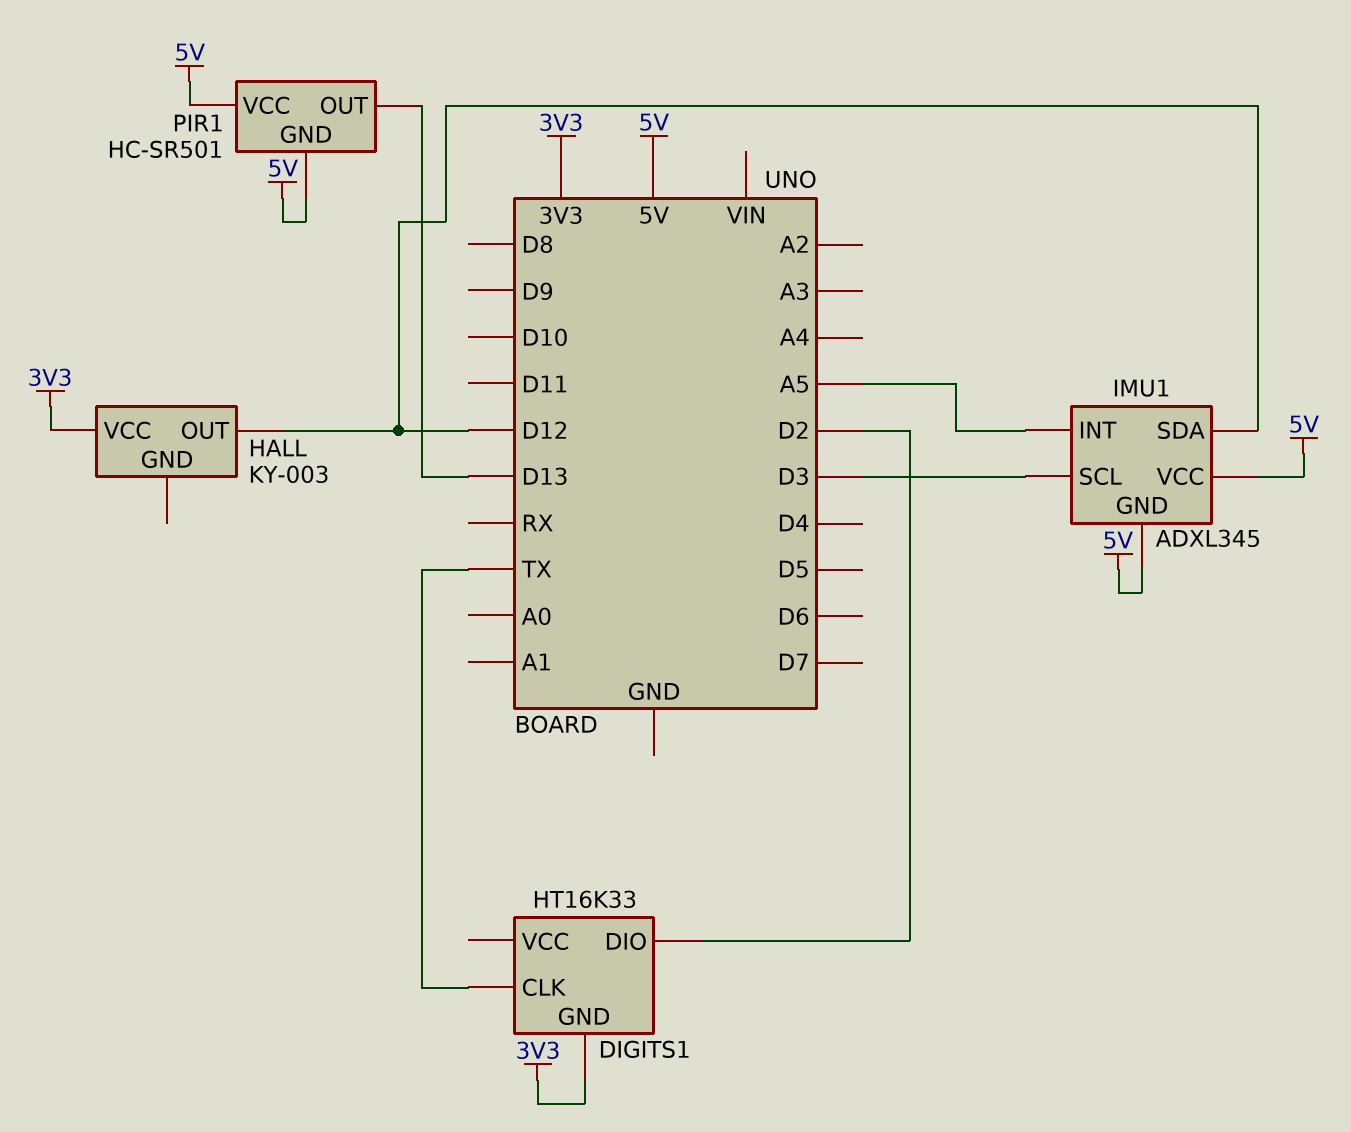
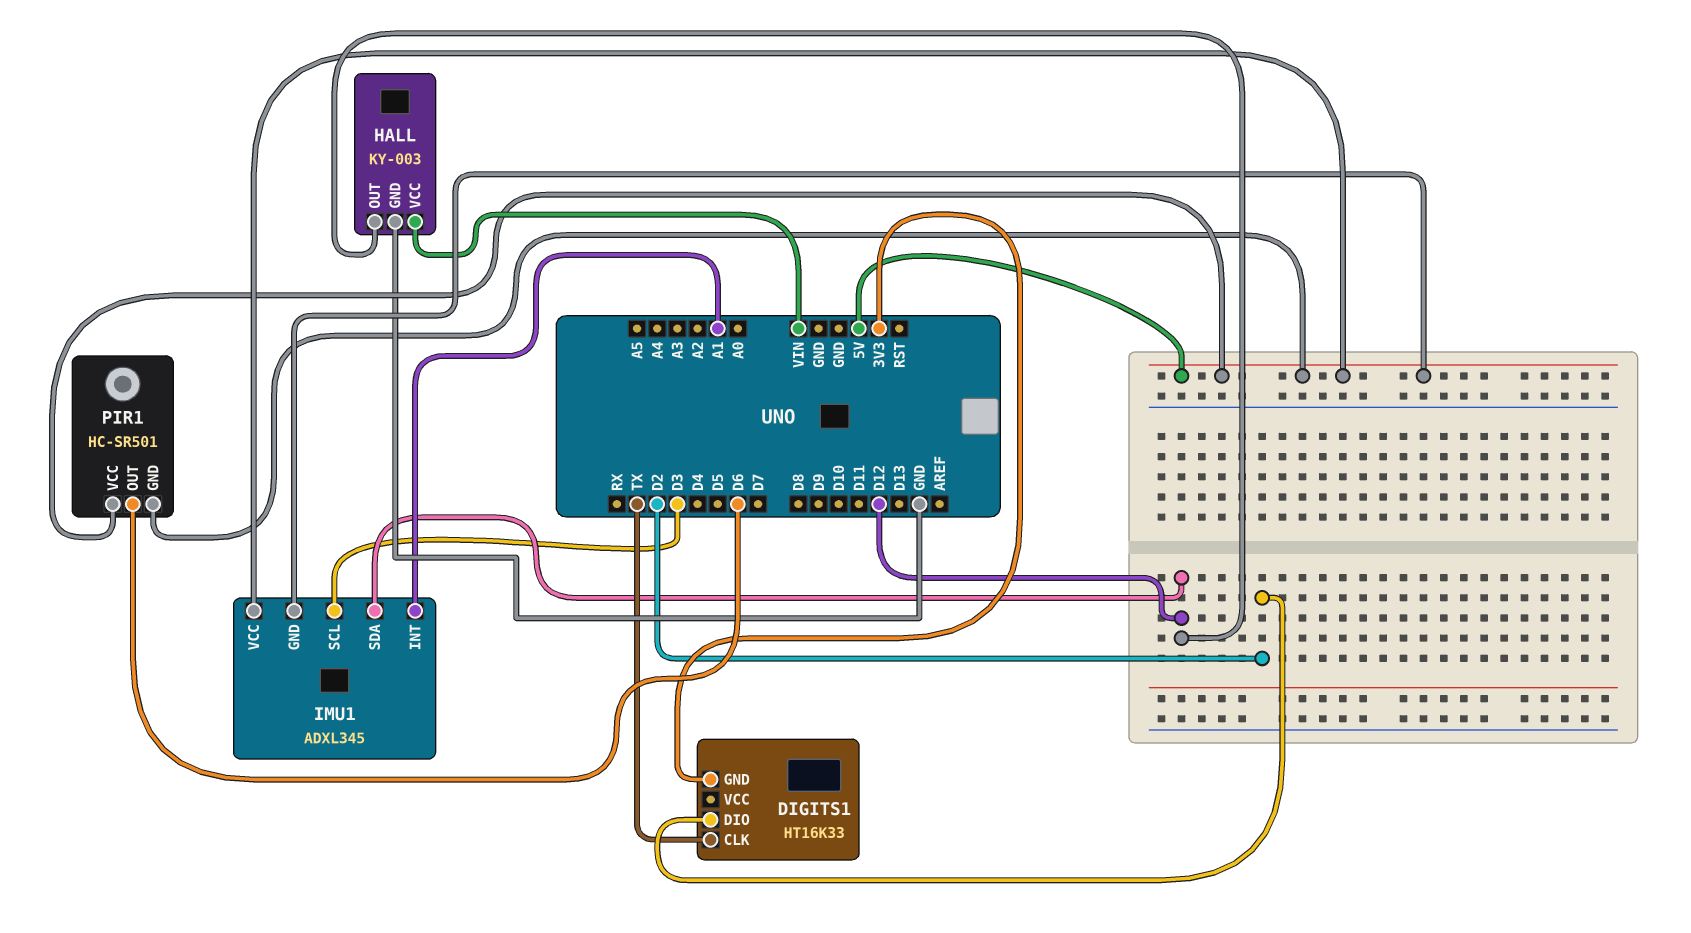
HALL pin GND: none -> GND
HALL pin VCC: 3V3 -> VIN
IMU1 pin INT: A5 -> A1
PIR1 pin OUT: D13 -> D6

